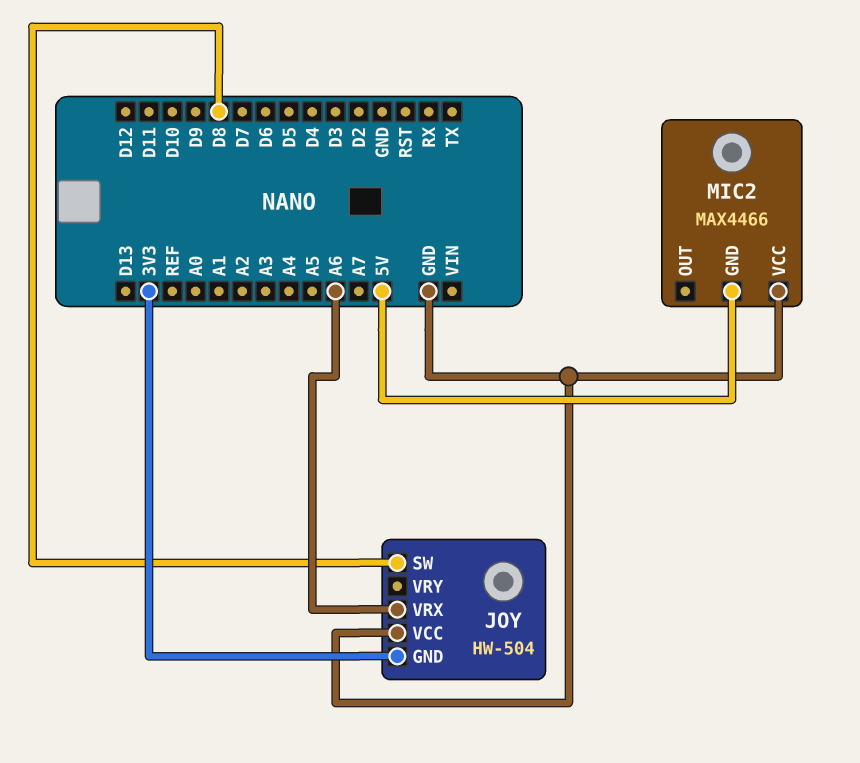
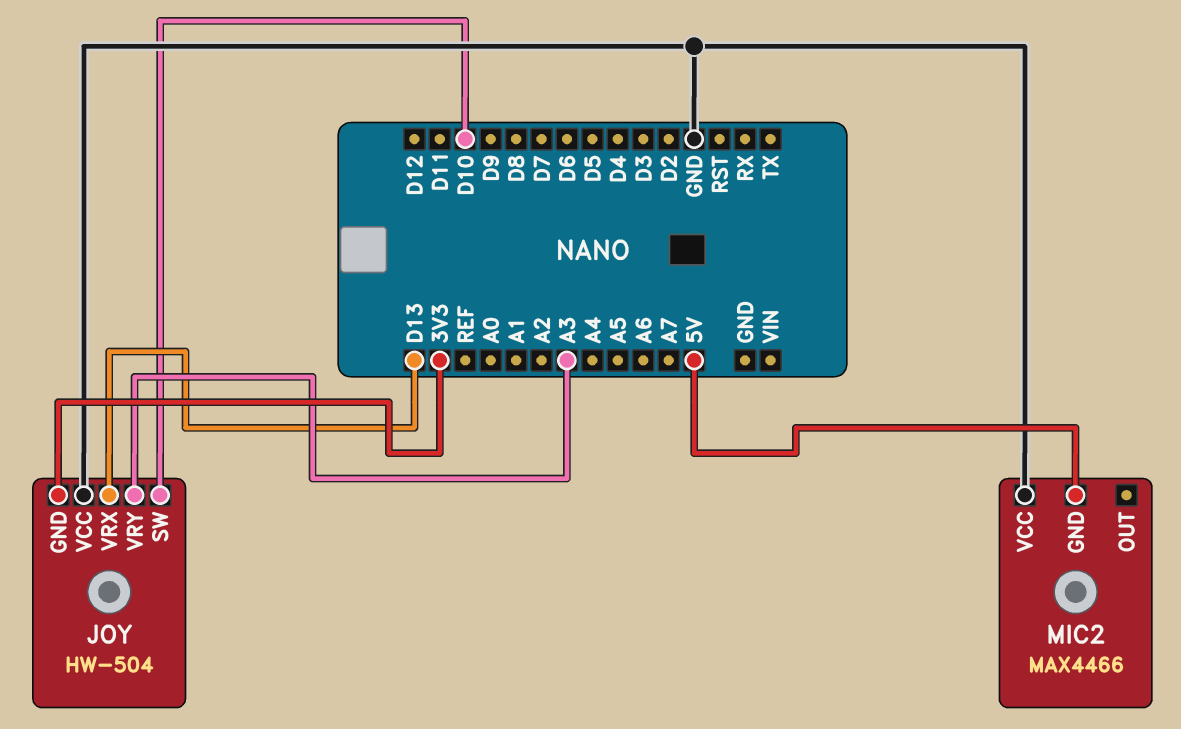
JOY pin SW: D8 -> D10
JOY pin VRX: A6 -> D13
JOY pin VRY: none -> A3

